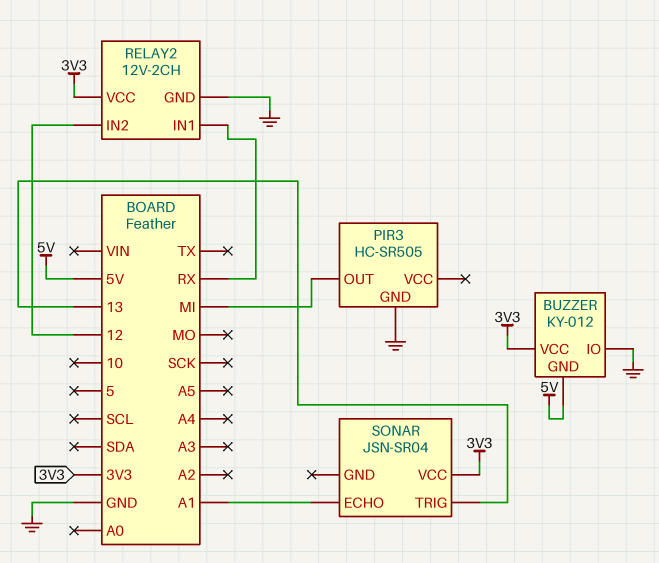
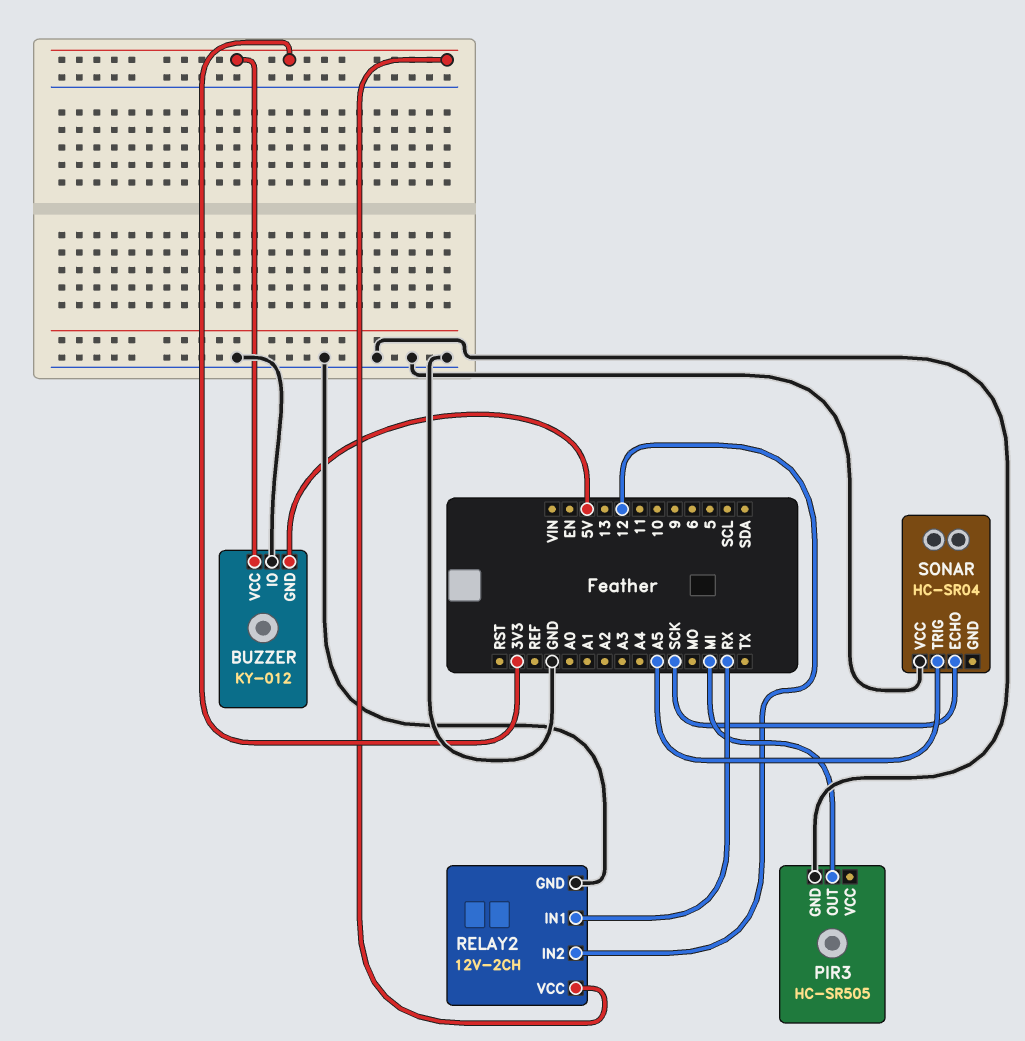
SONAR: JSN-SR04 -> HC-SR04
SONAR pin ECHO: A1 -> SCK
SONAR pin TRIG: 13 -> A5
SONAR pin VCC: 3V3 -> GND

